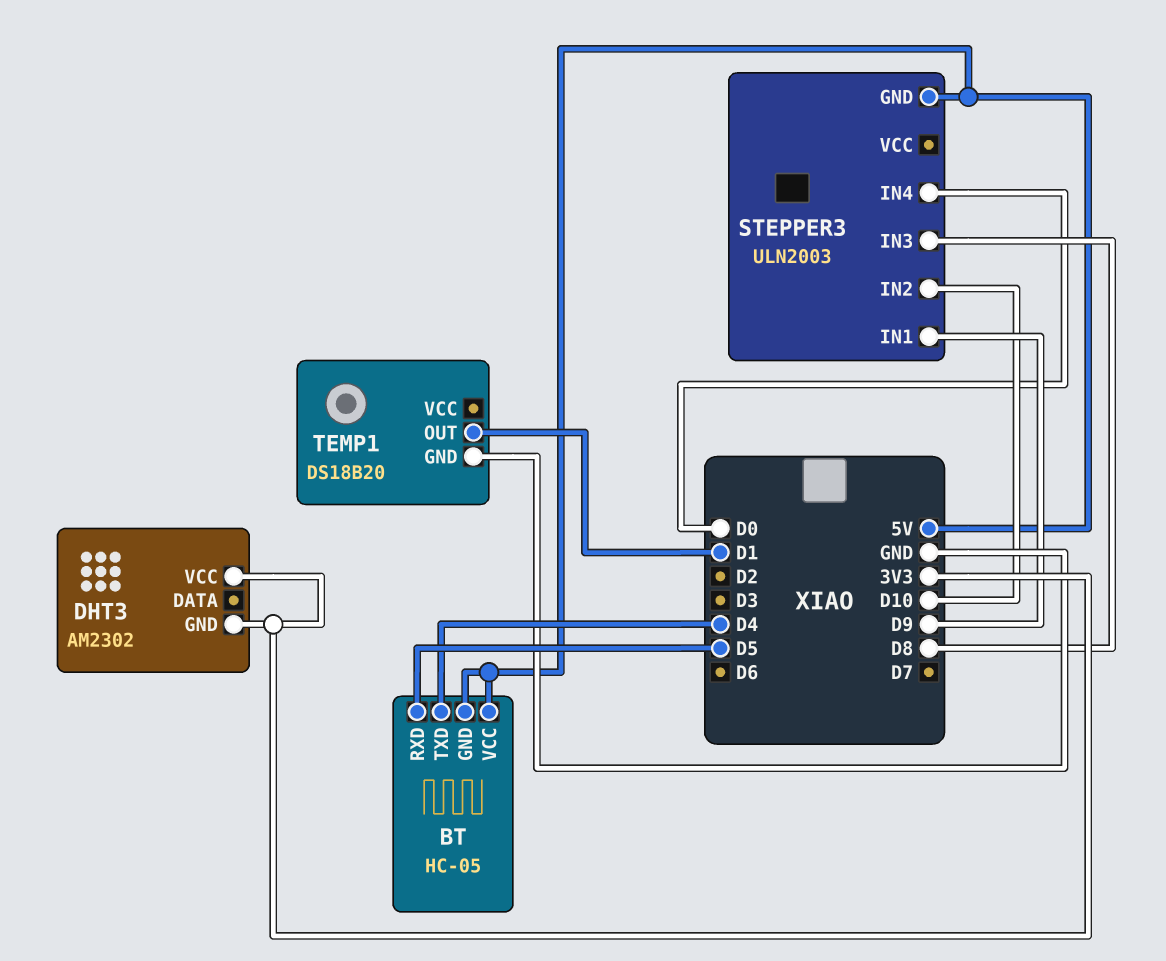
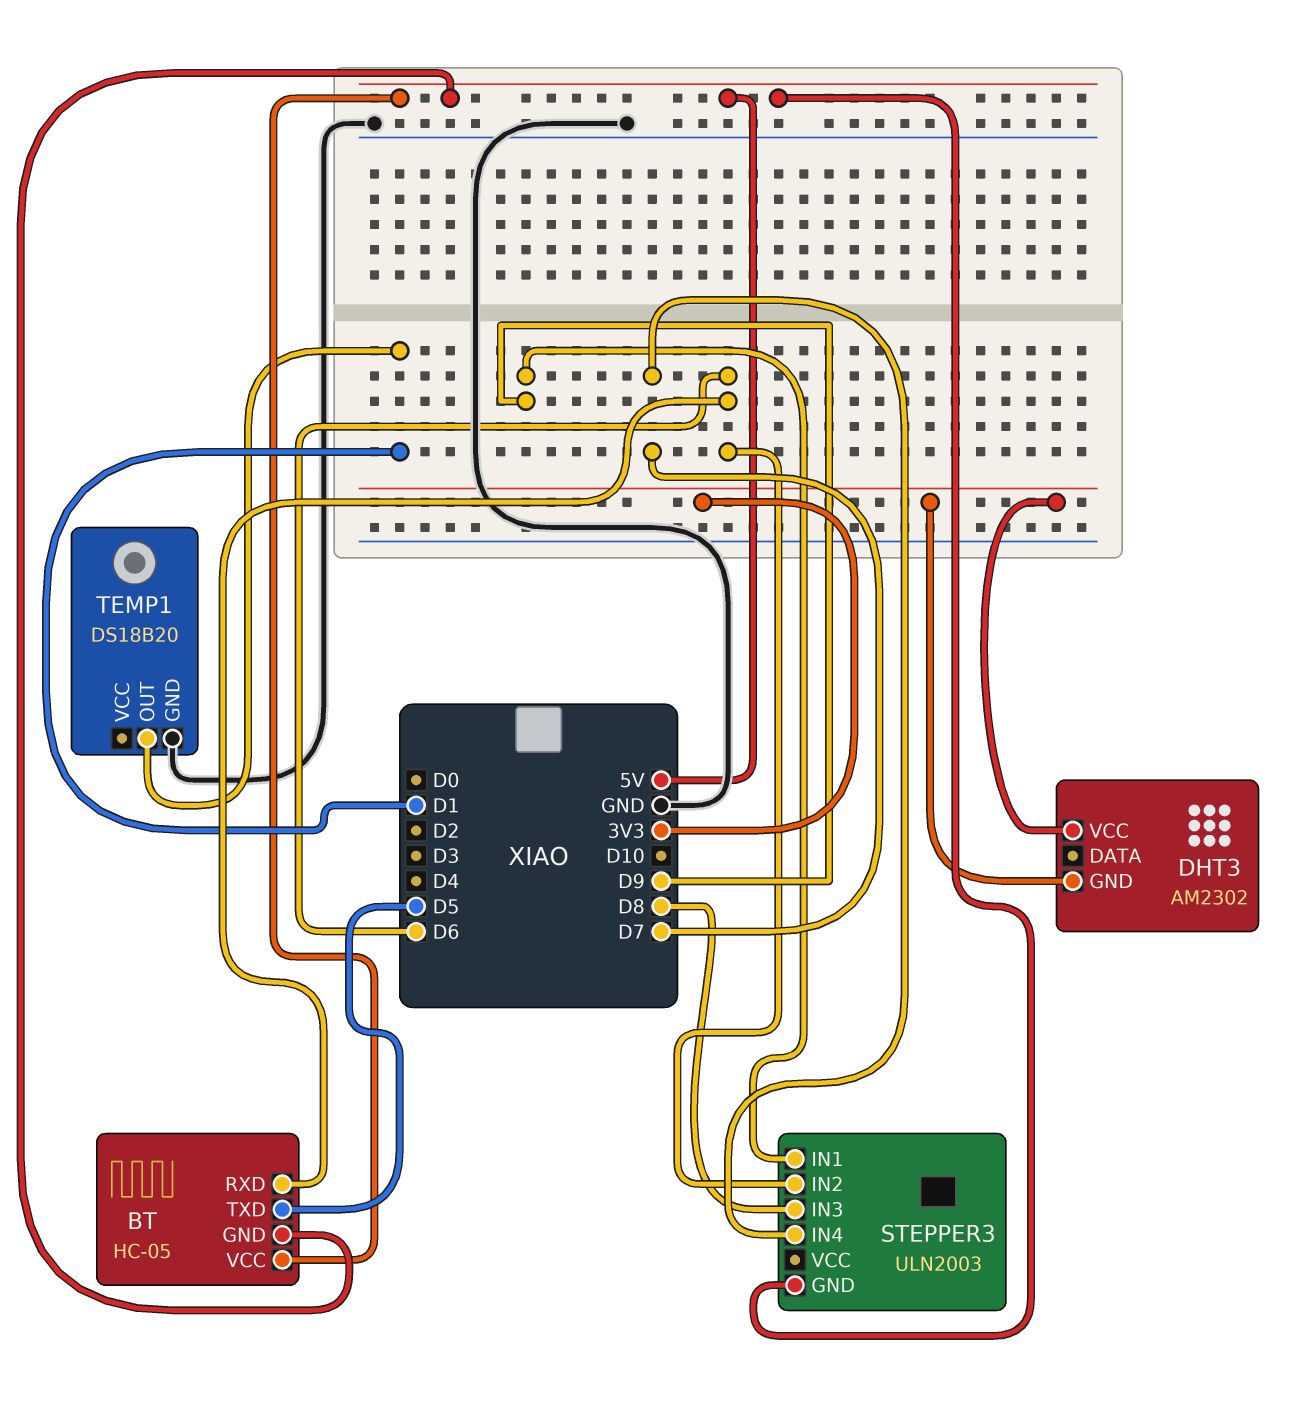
BT pin RXD: D5 -> D6
BT pin TXD: D4 -> D5
STEPPER3 pin IN2: D10 -> D6
STEPPER3 pin IN4: D0 -> D7

